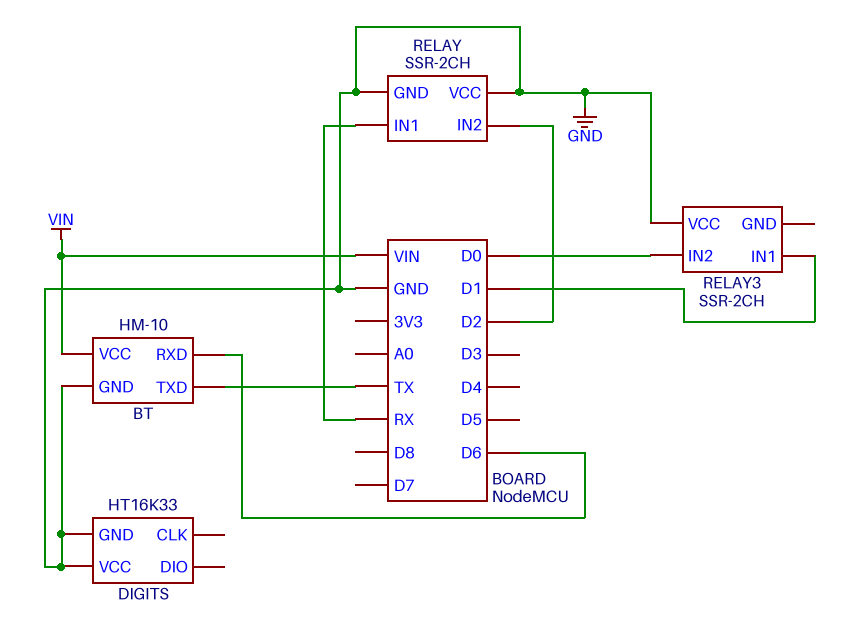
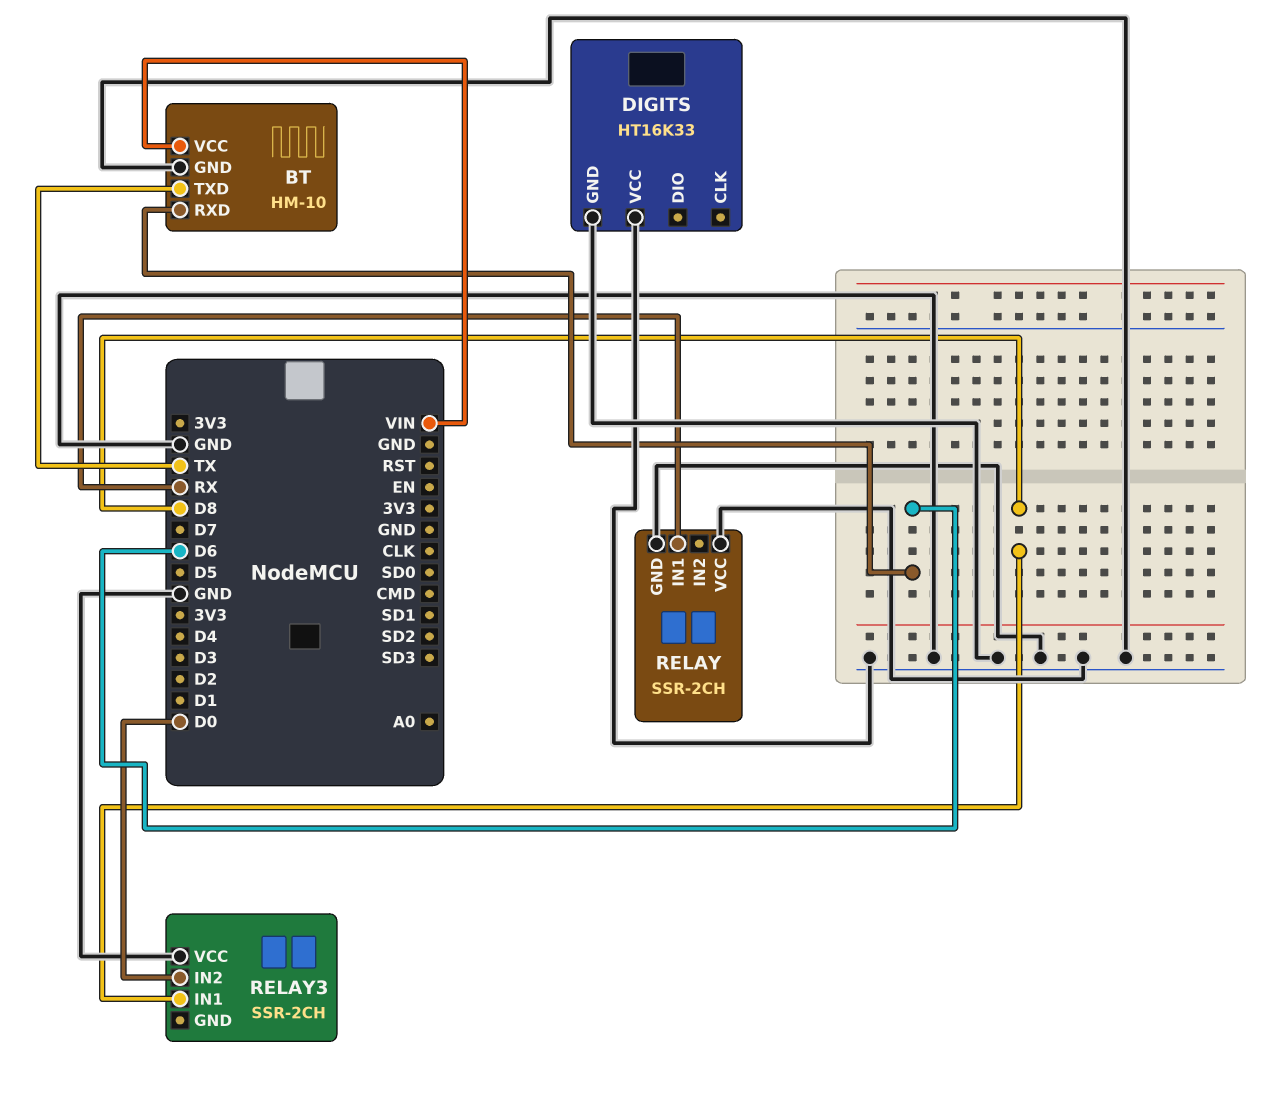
RELAY pin IN2: D2 -> none
RELAY3 pin IN1: D1 -> D8

